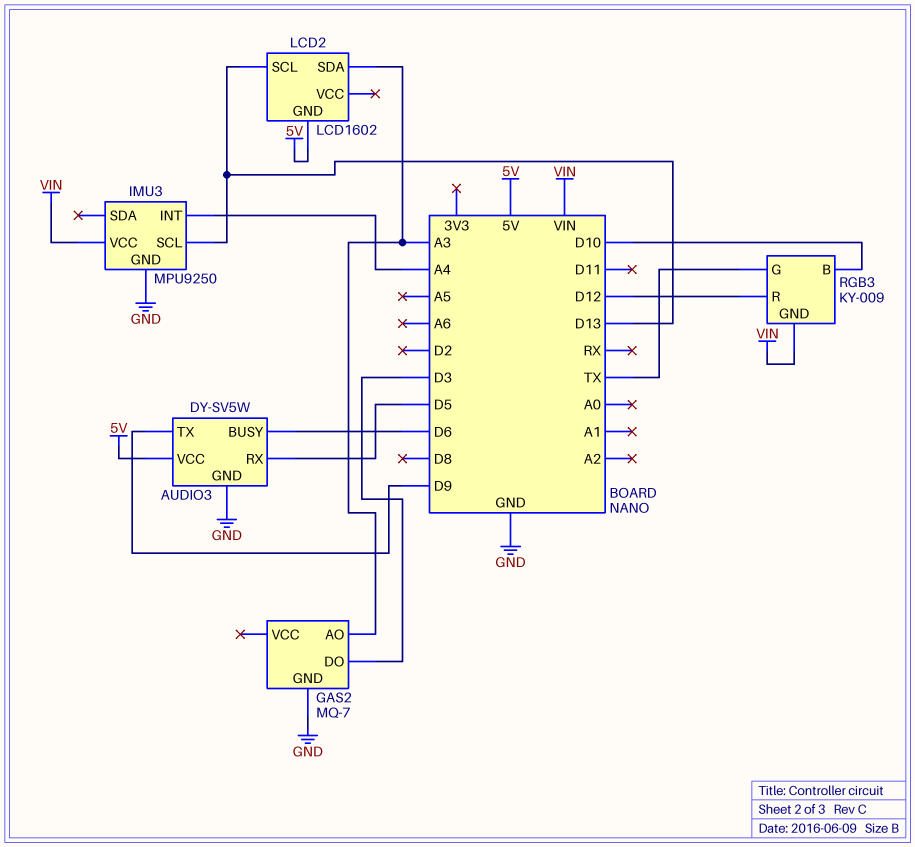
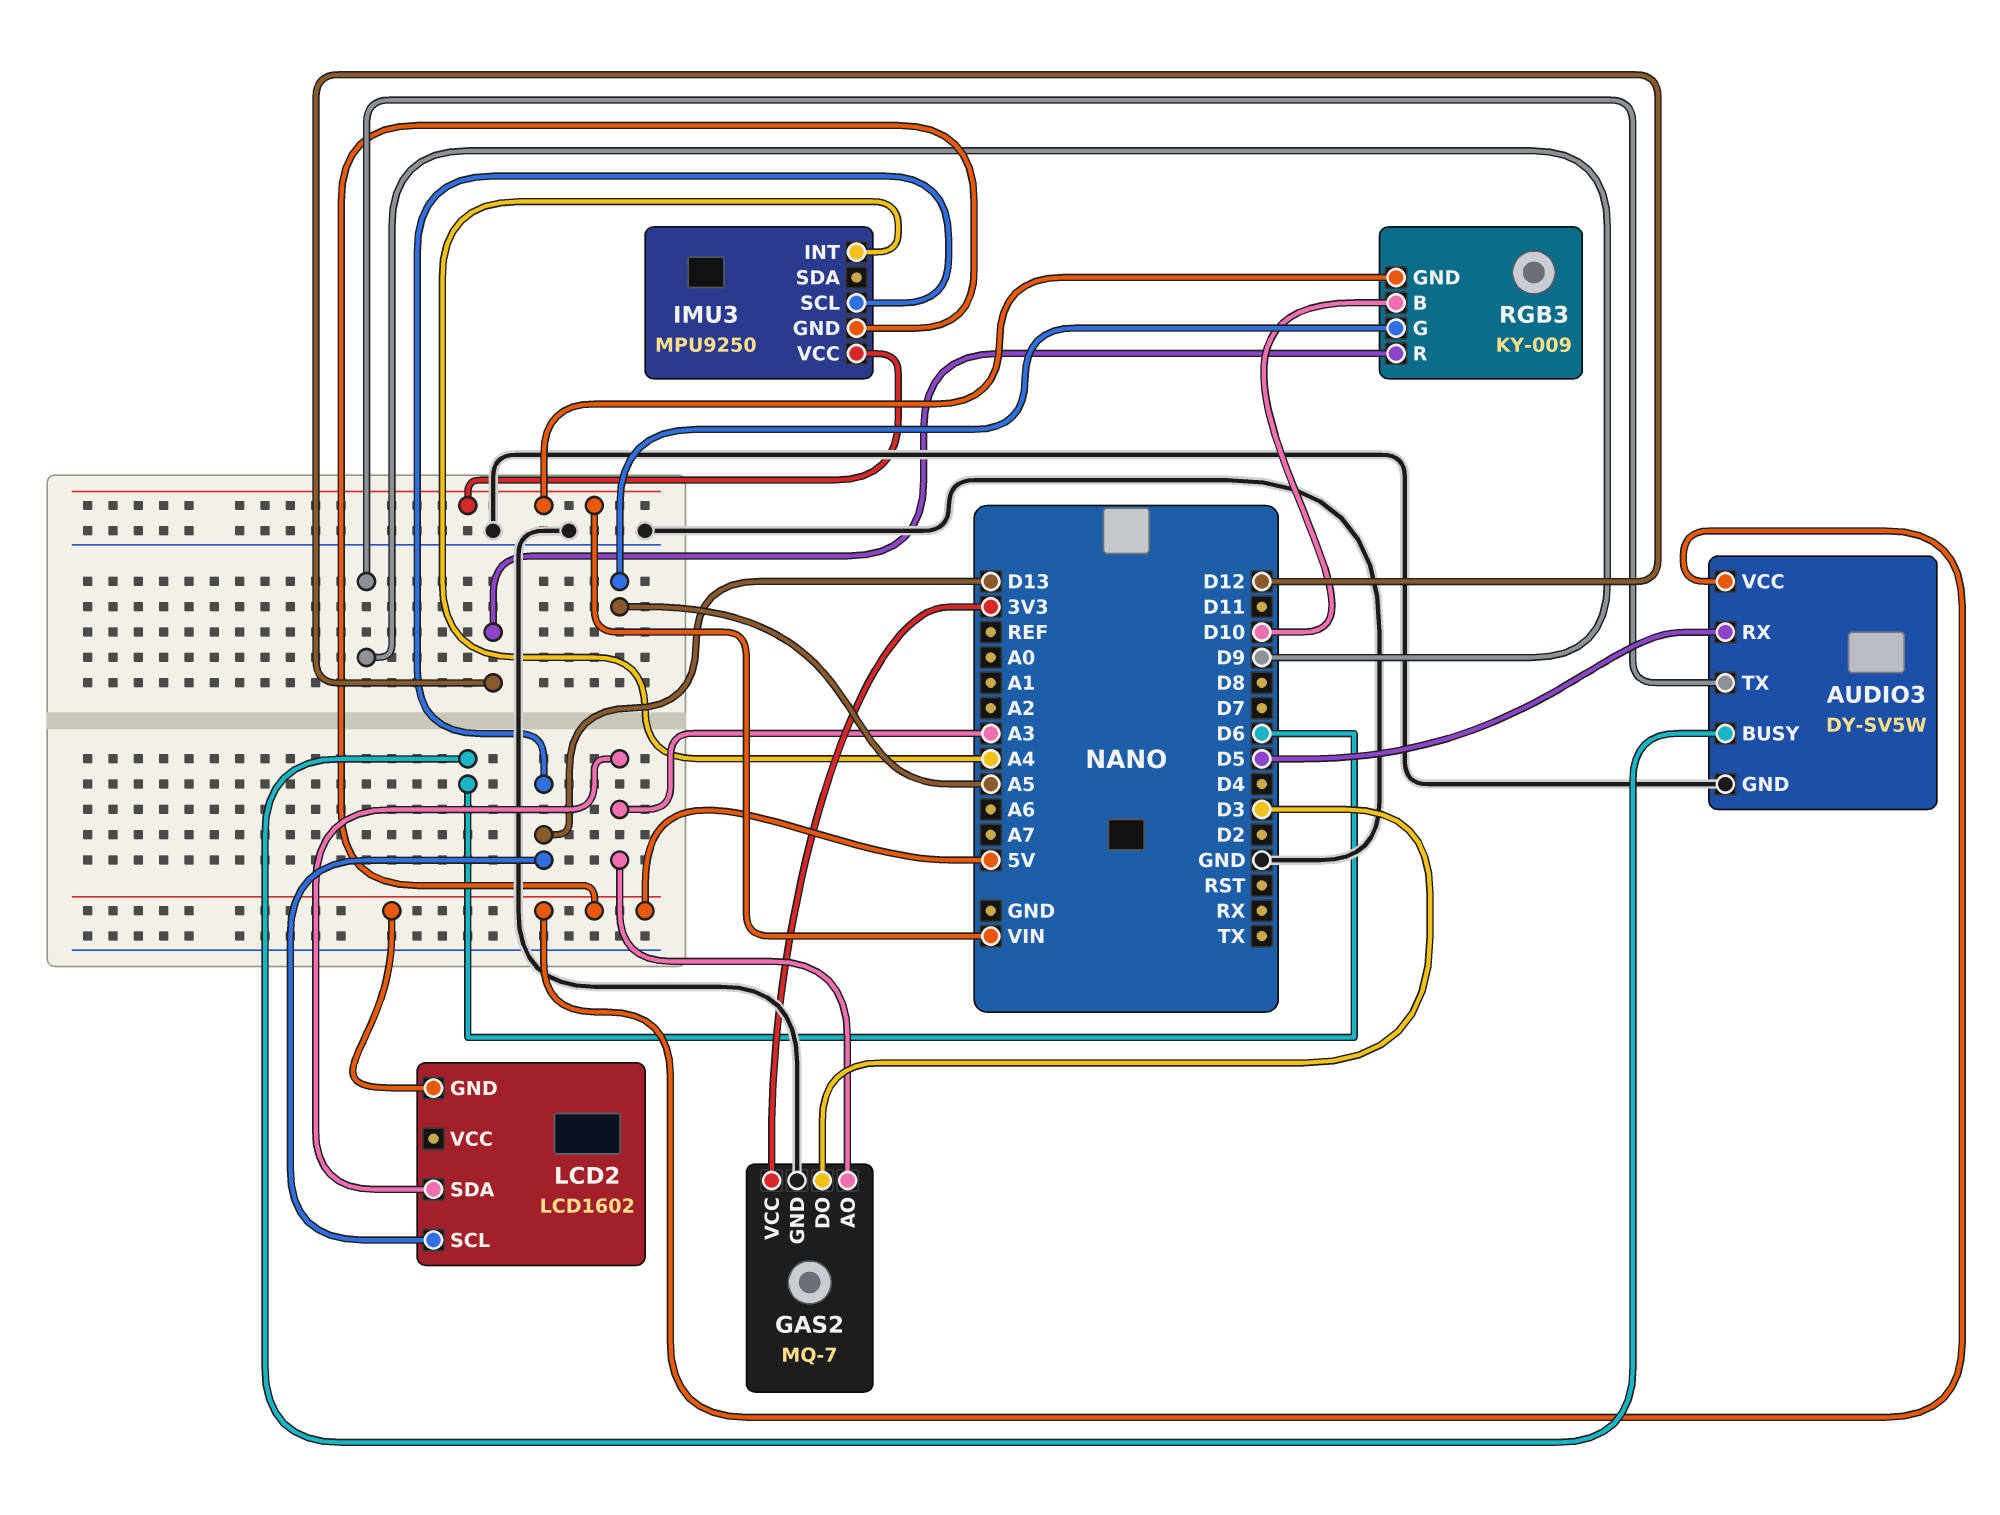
GAS2 pin VCC: none -> 3V3
IMU3 pin GND: GND -> 5V
RGB3 pin G: TX -> A5

